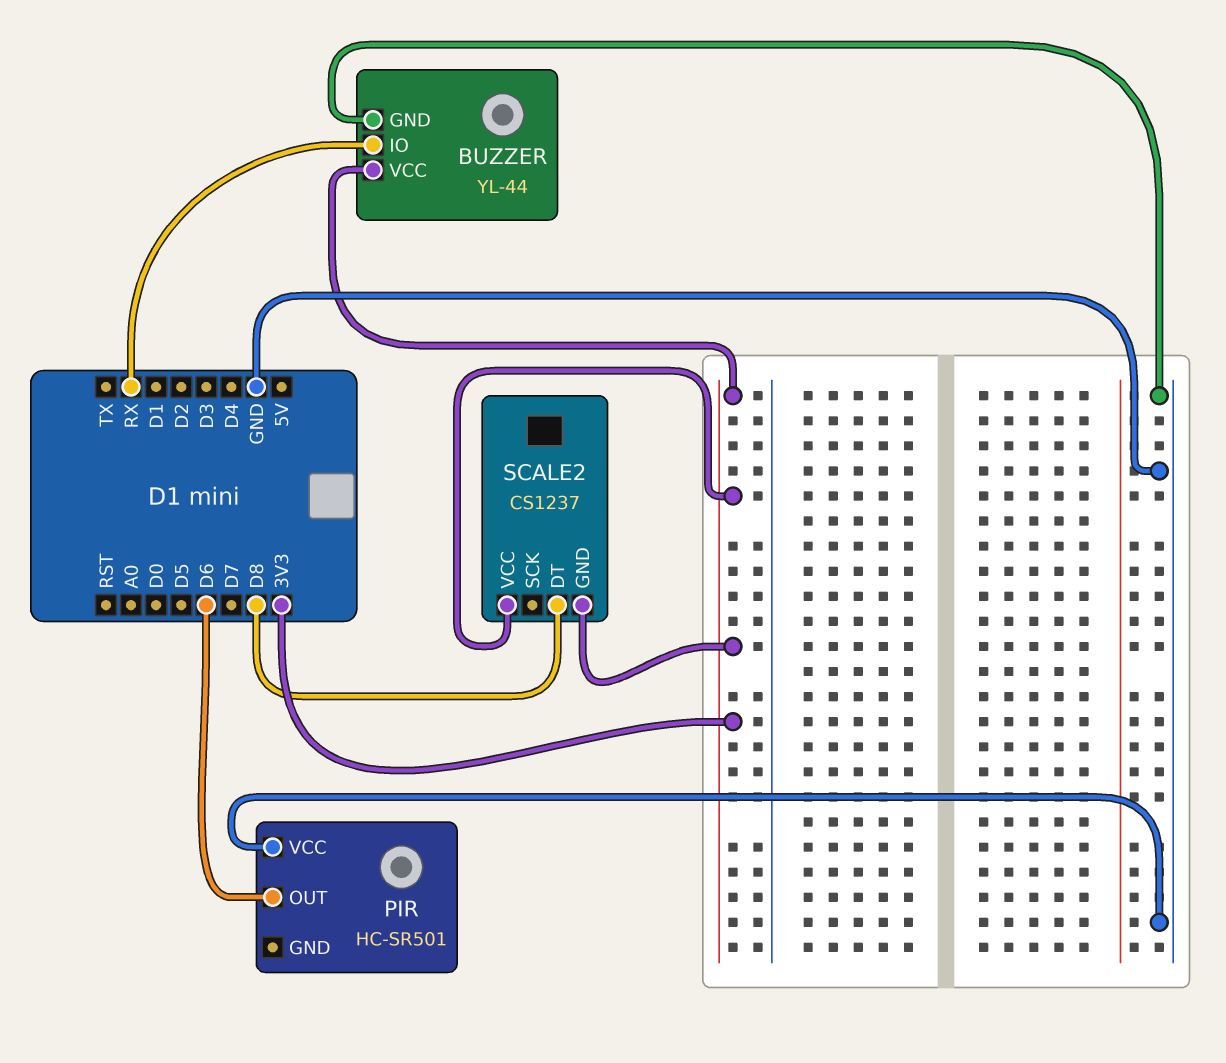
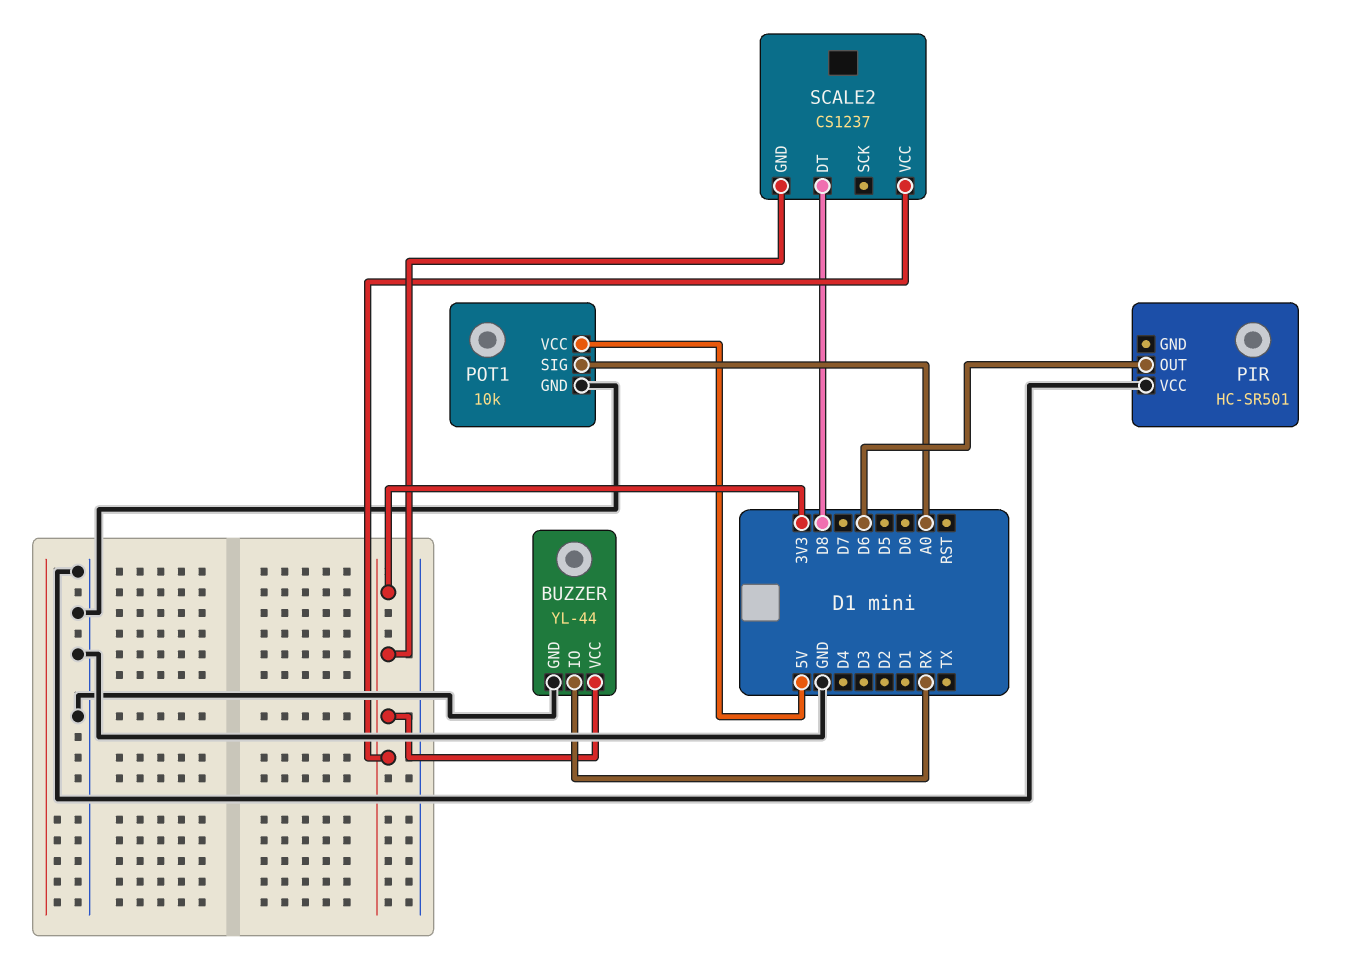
POT1: none -> 10k
POT1 pin GND: none -> GND
POT1 pin SIG: none -> A0
POT1 pin VCC: none -> 5V

